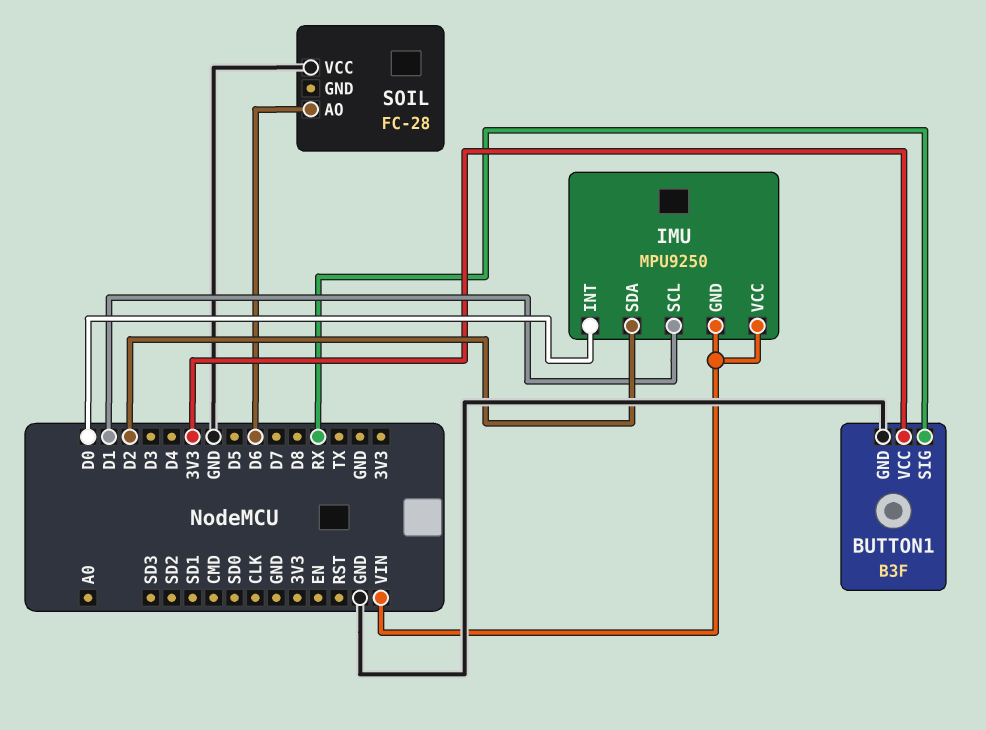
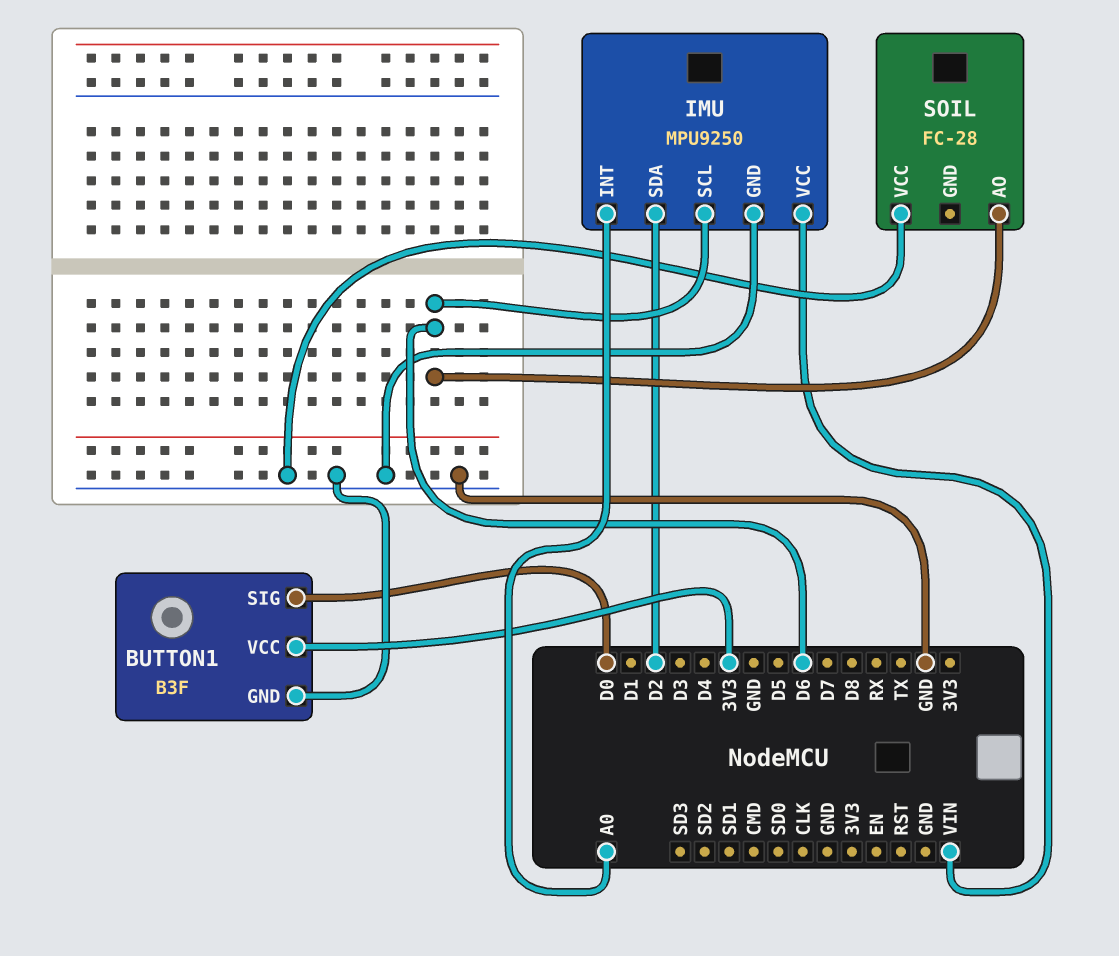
BUTTON1 pin SIG: RX -> D0
IMU pin GND: VIN -> GND
IMU pin INT: D0 -> A0
IMU pin SCL: D1 -> D6

